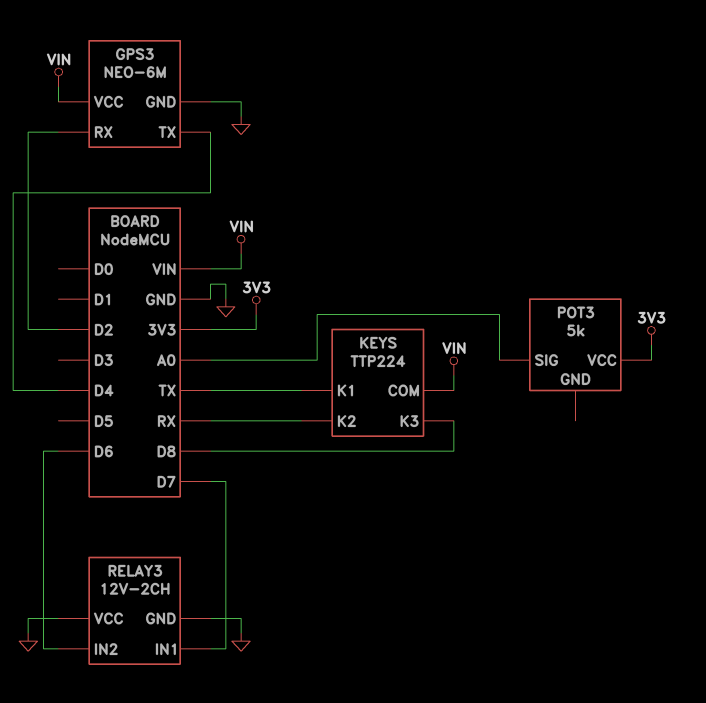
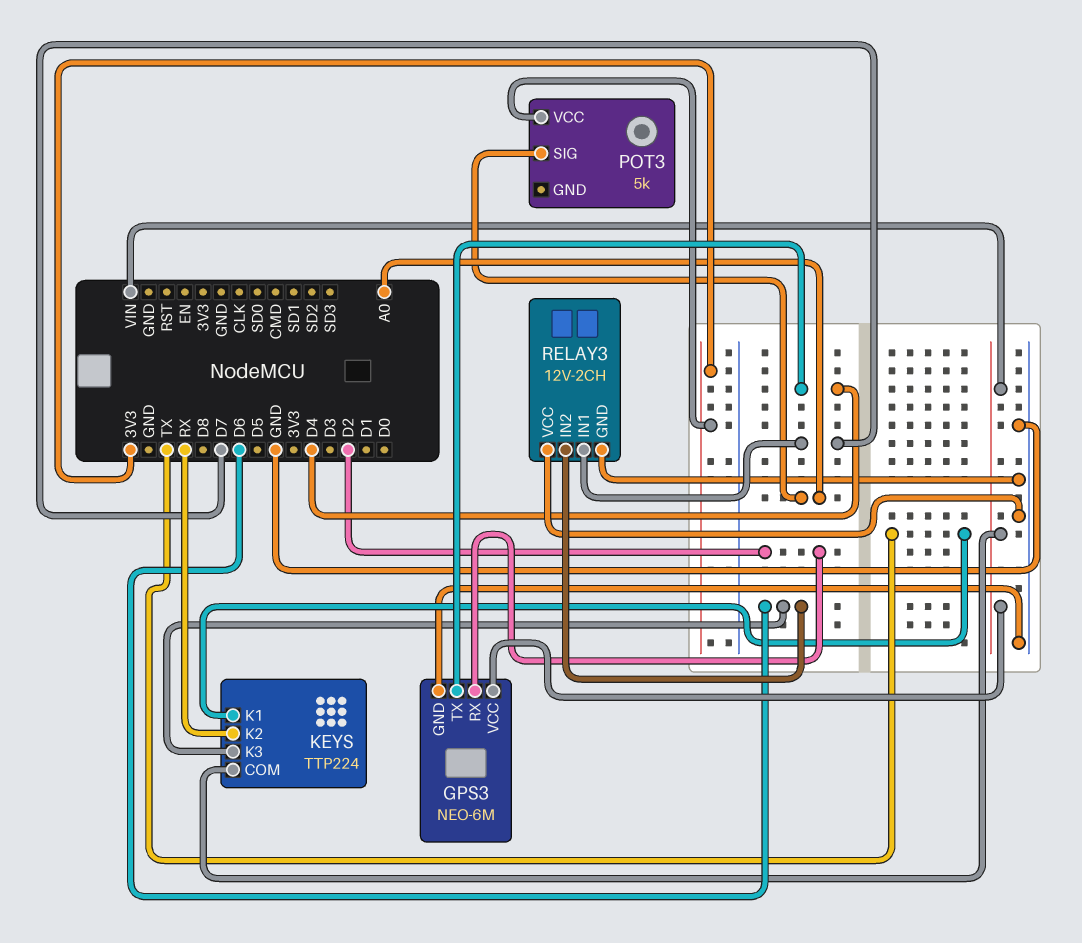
KEYS pin K3: D8 -> D6

